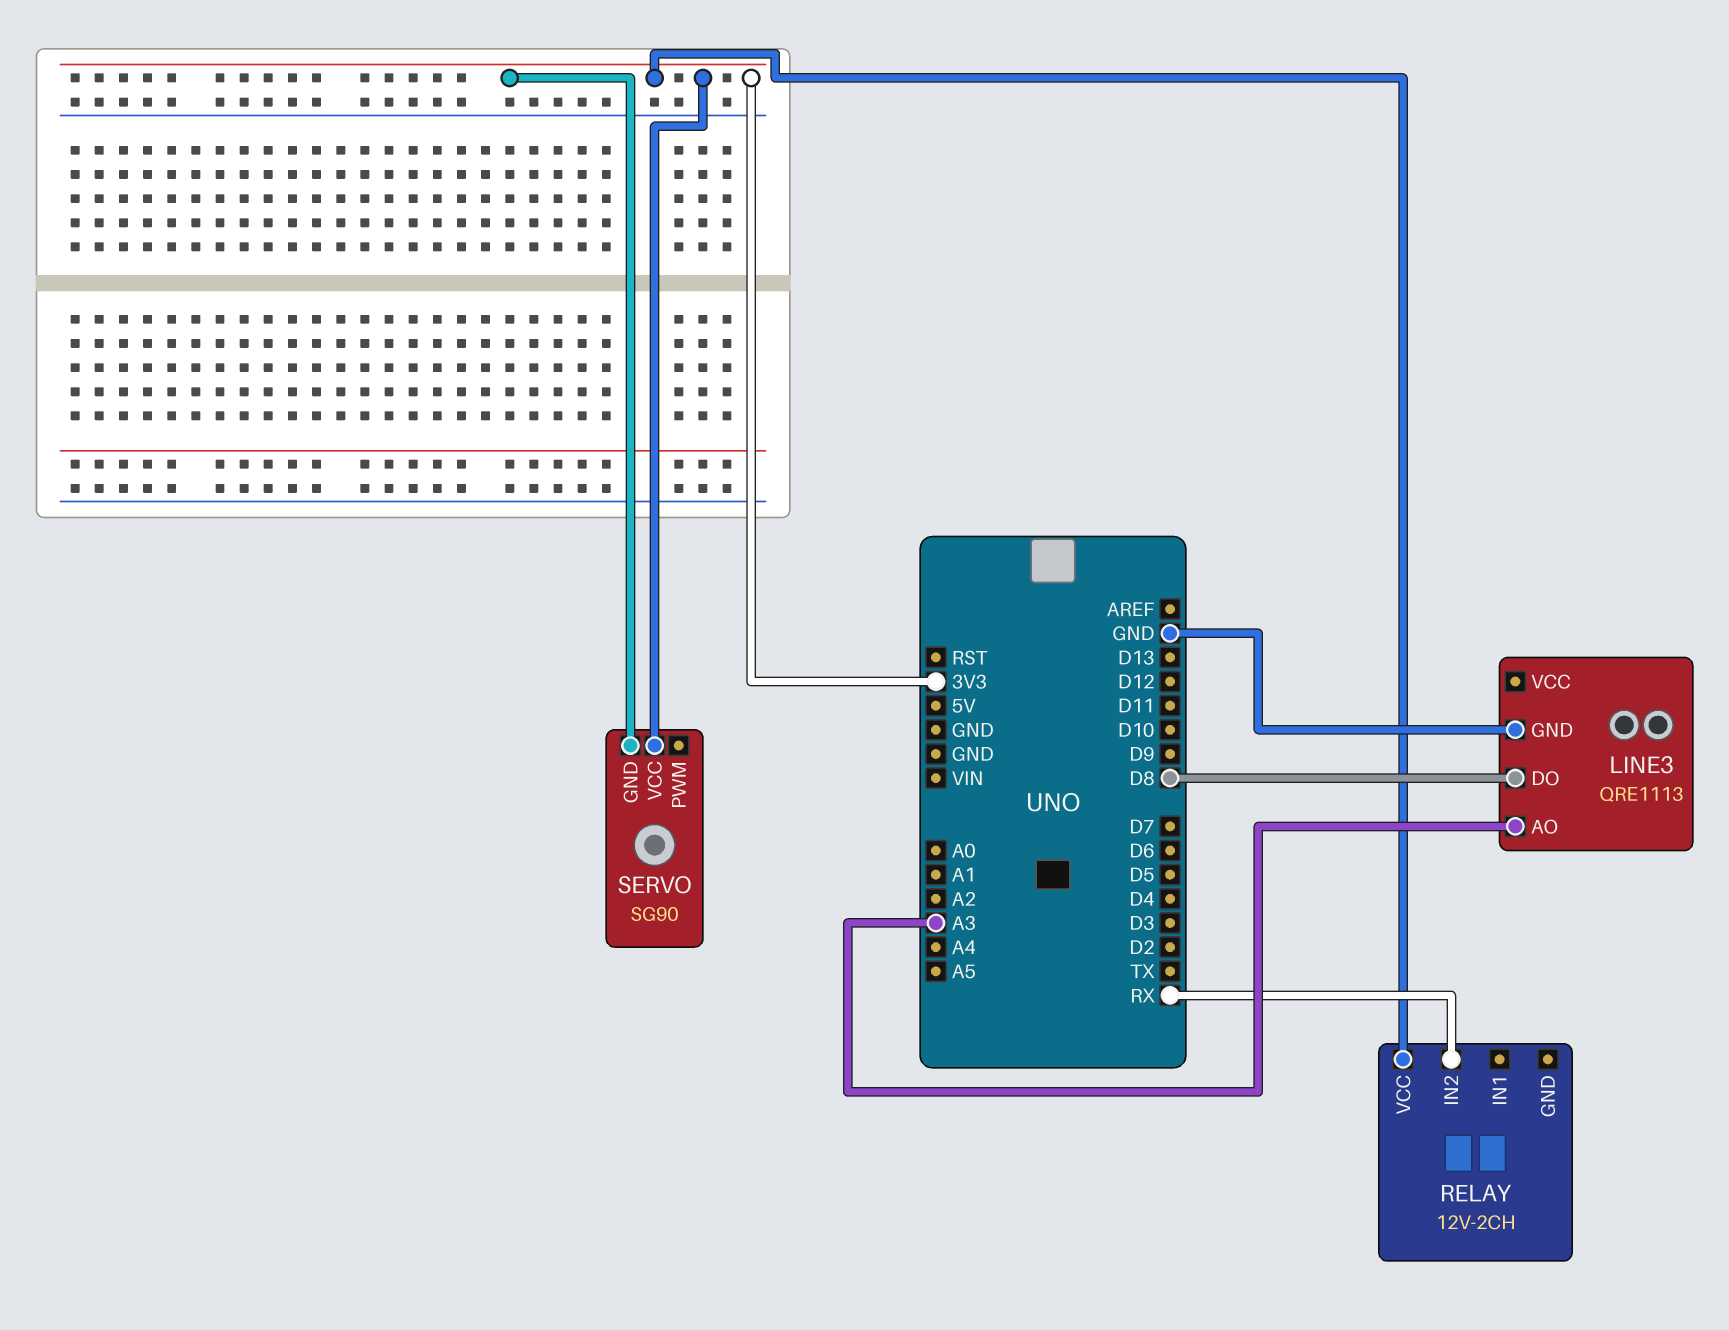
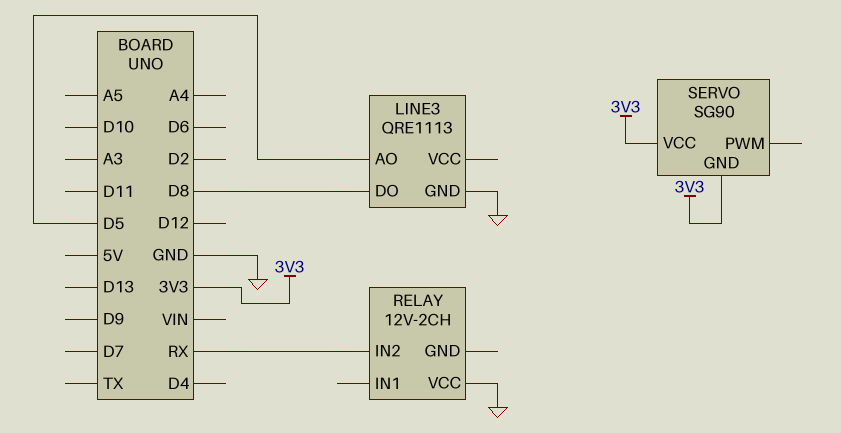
LINE3 pin AO: A3 -> D5
RELAY pin VCC: 3V3 -> GND

